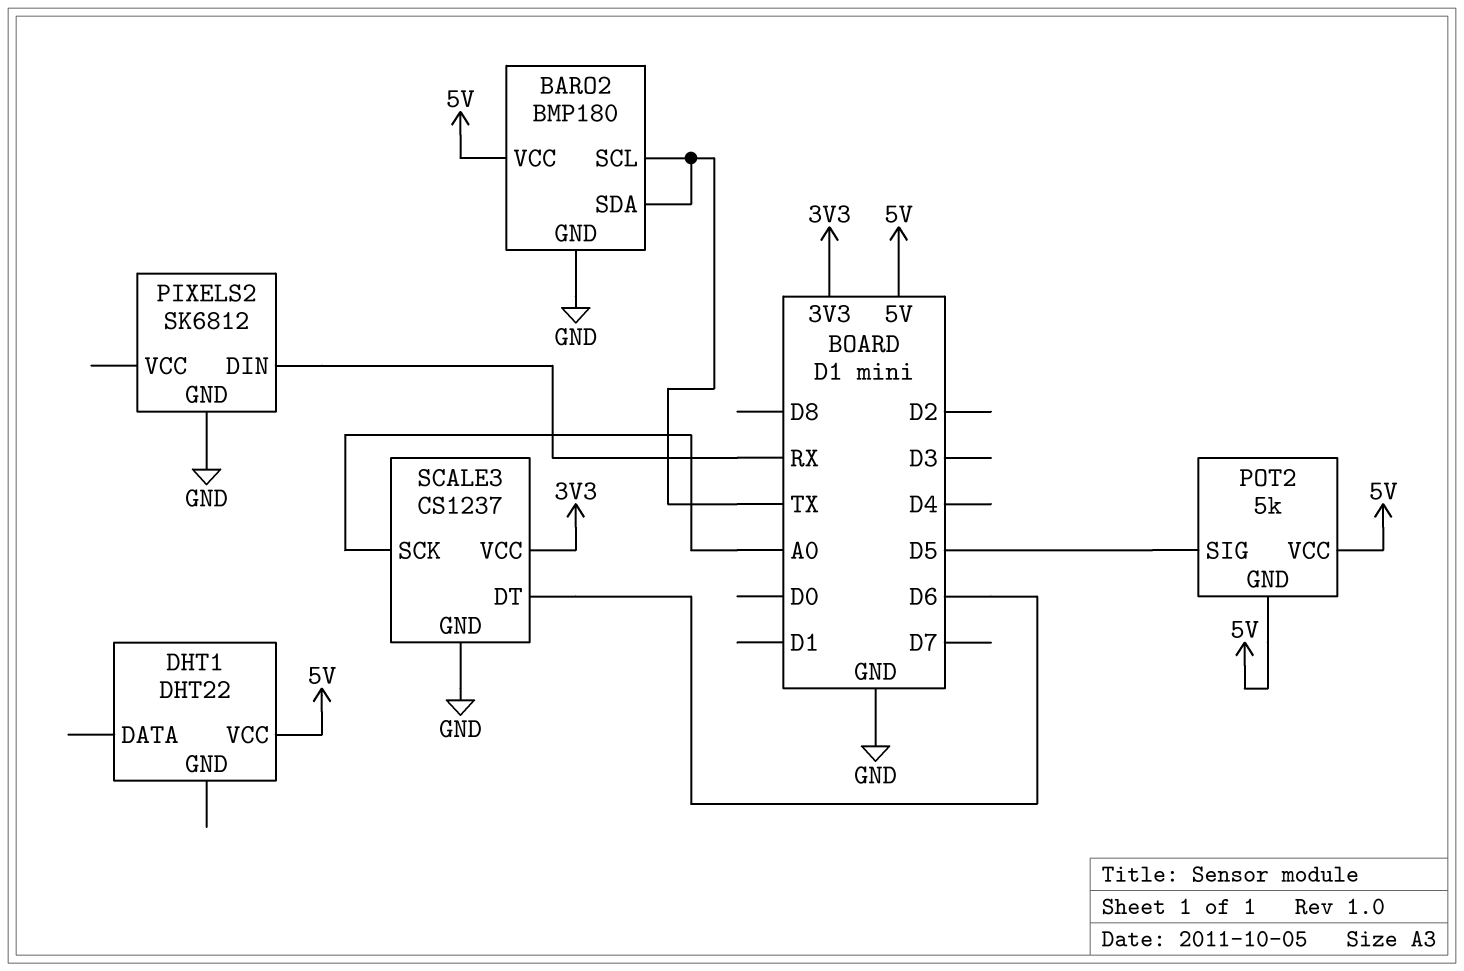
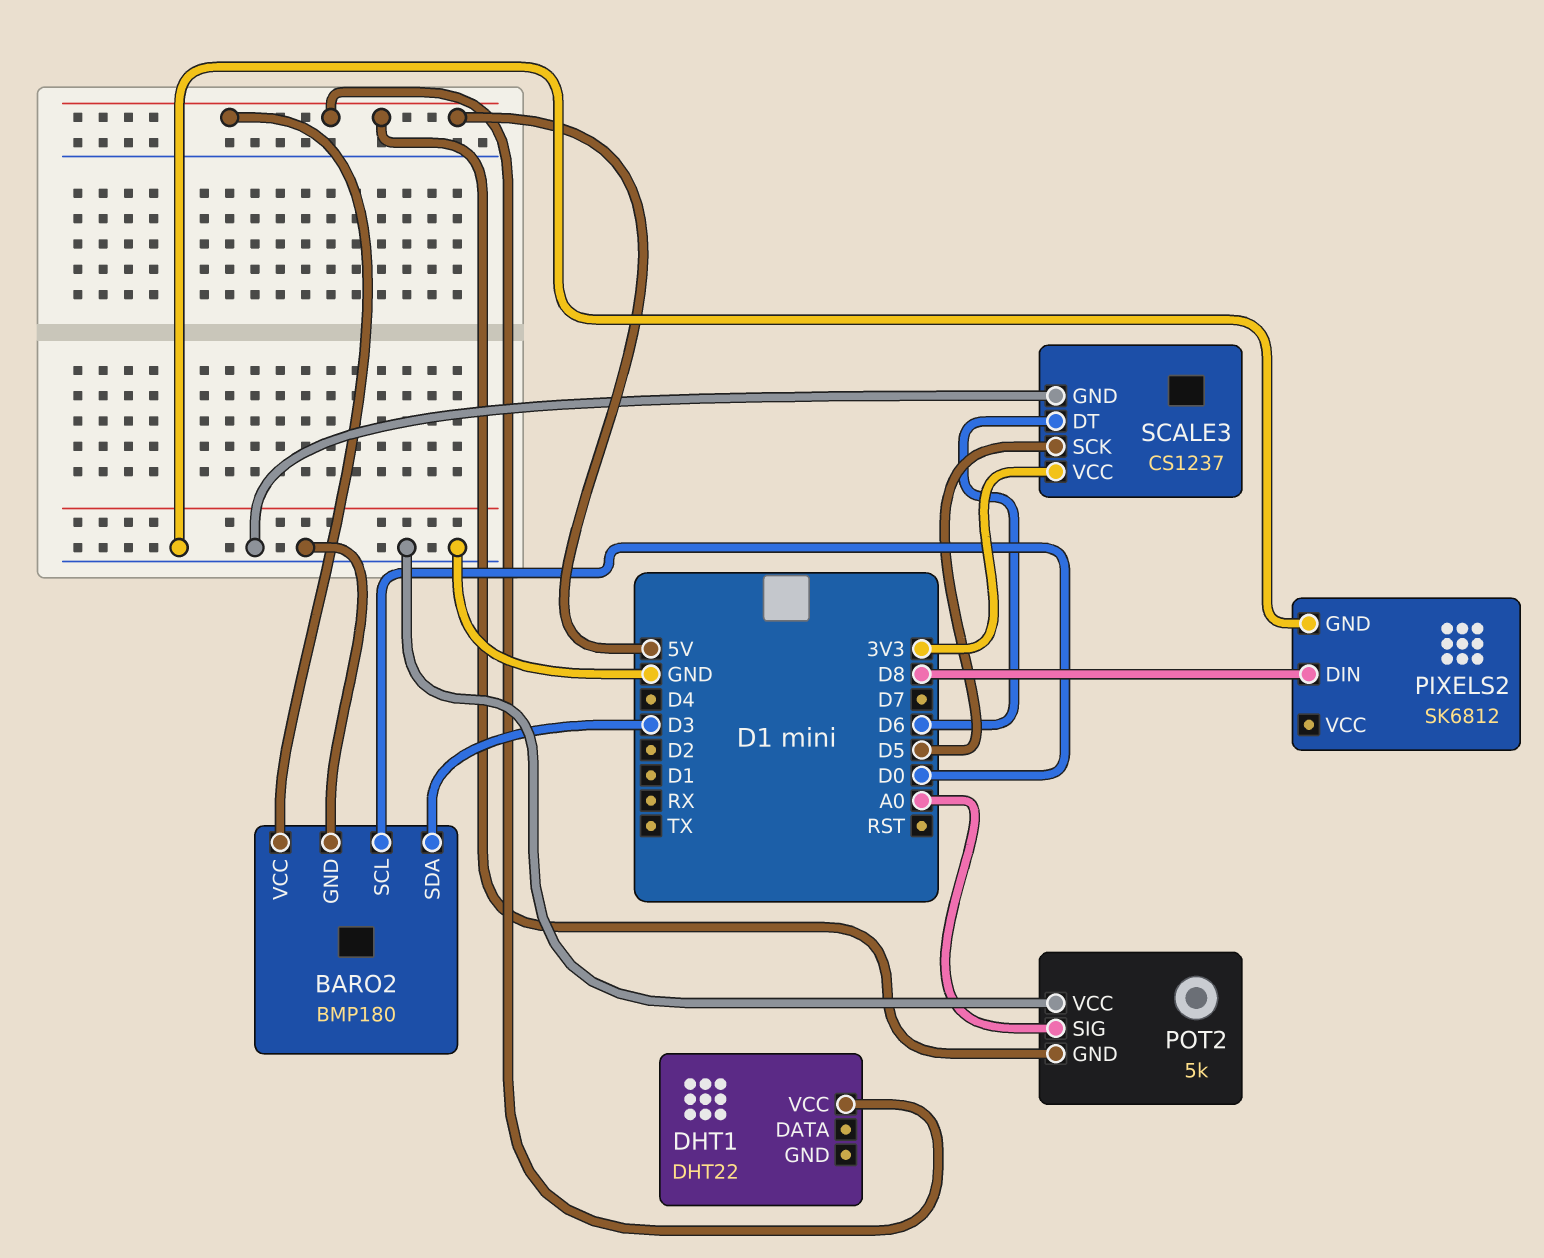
BARO2 pin SCL: TX -> D0
BARO2 pin SDA: TX -> D3
PIXELS2 pin DIN: RX -> D8
POT2 pin SIG: D5 -> A0
POT2 pin VCC: 5V -> GND
SCALE3 pin SCK: A0 -> D5

